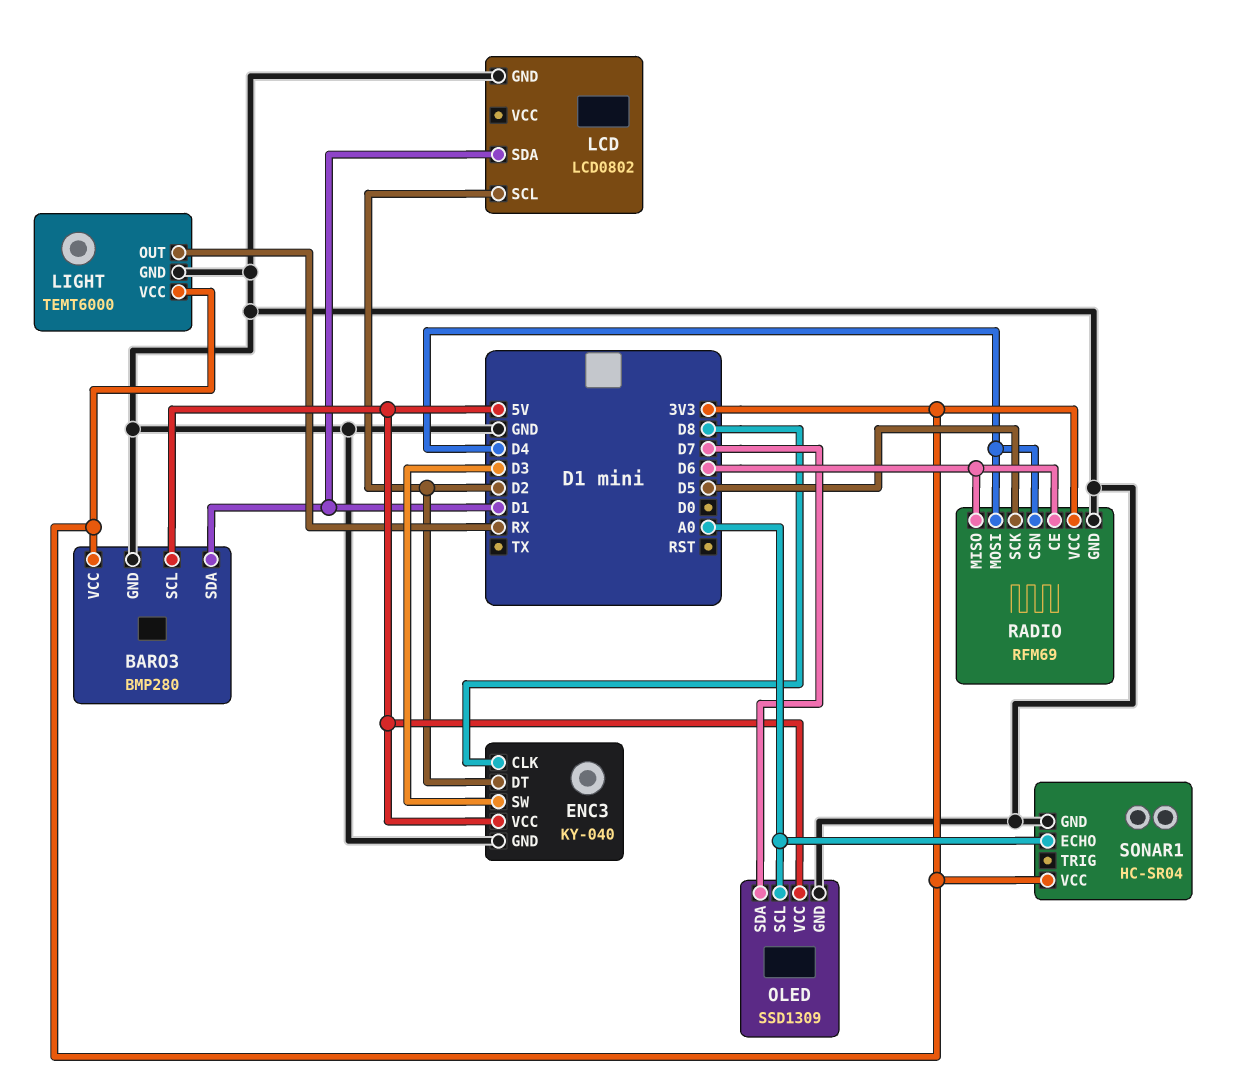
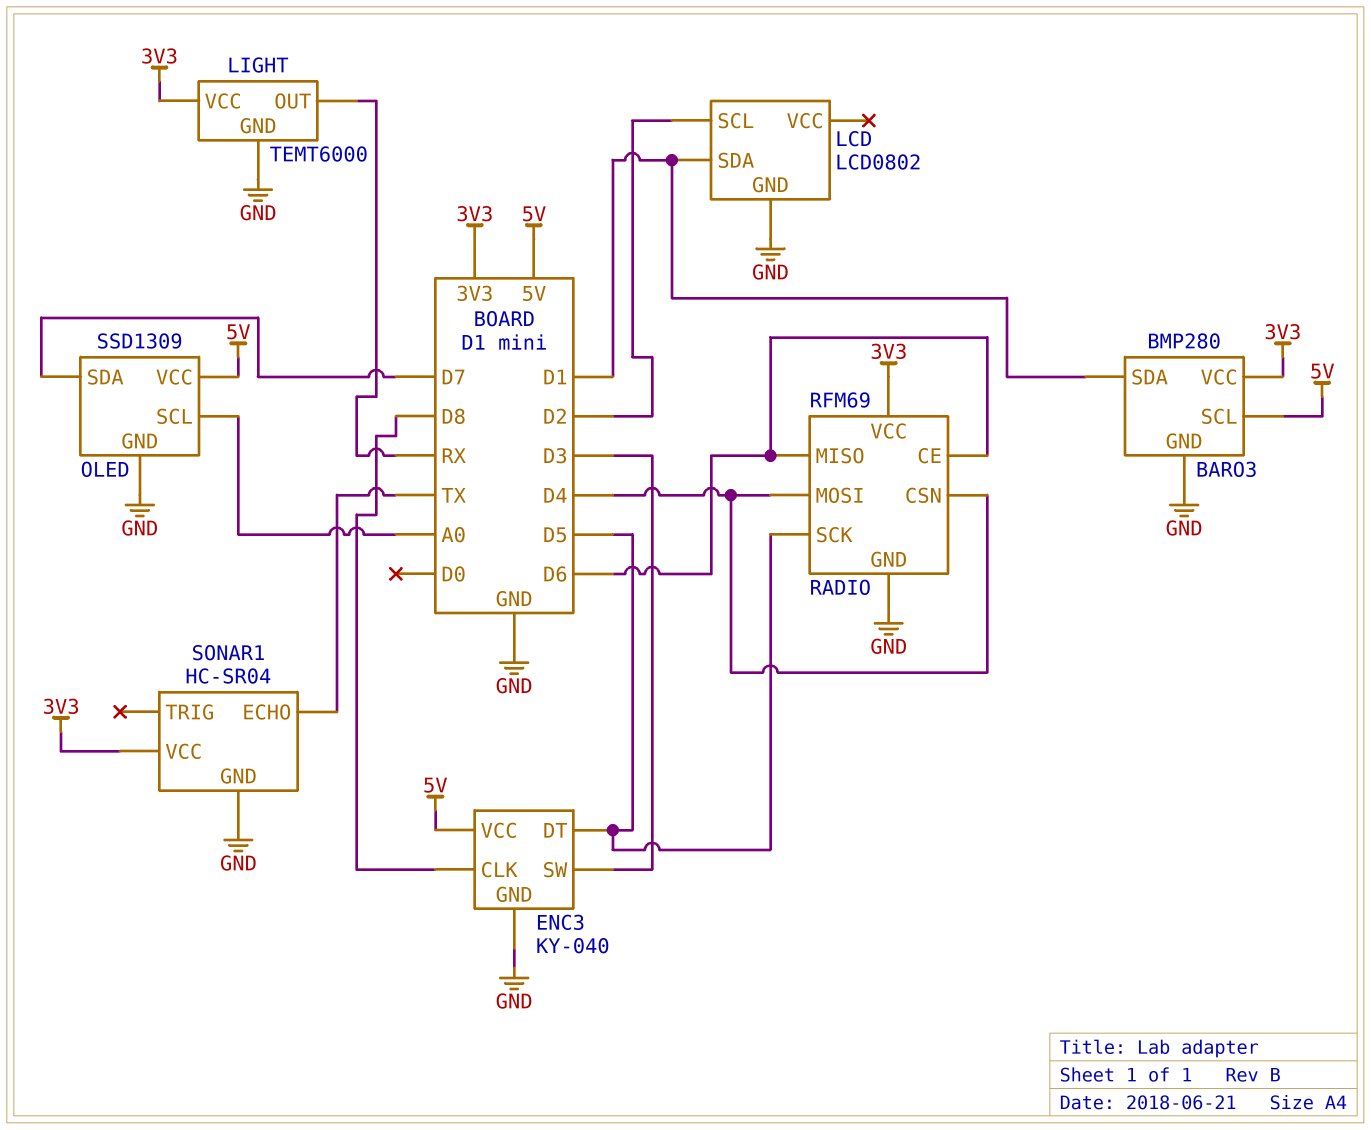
ENC3 pin DT: D2 -> D5
SONAR1 pin ECHO: A0 -> TX

